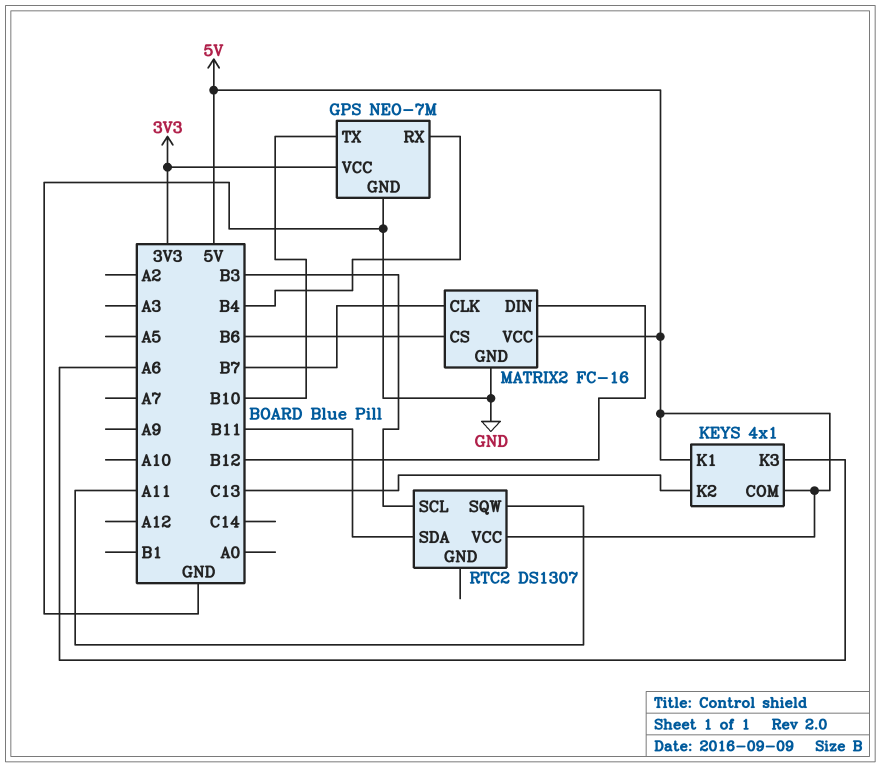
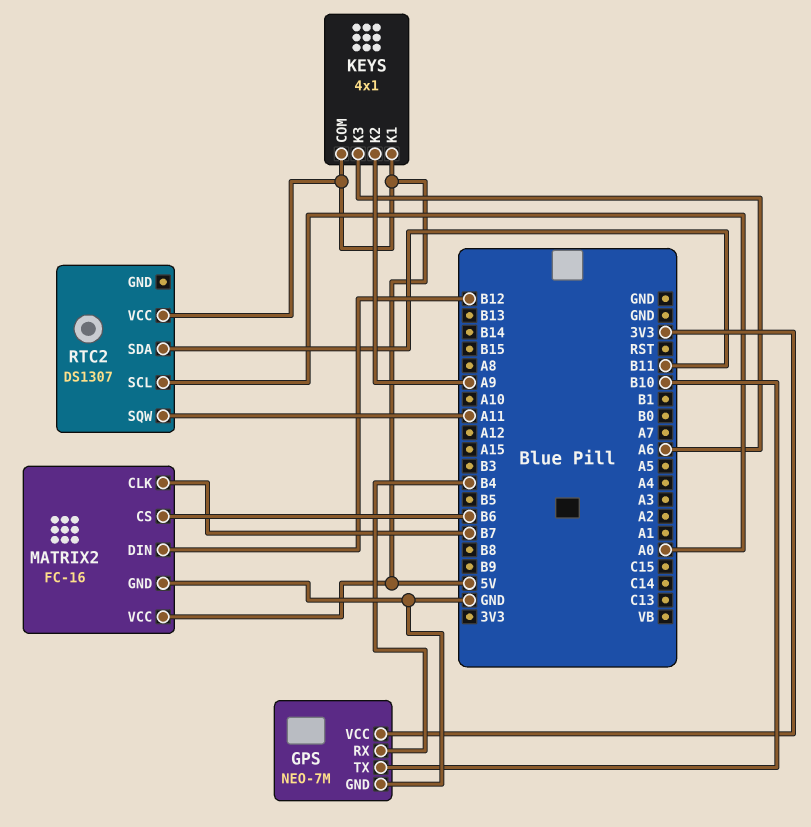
KEYS pin K2: C13 -> A9
RTC2 pin SCL: B3 -> A0

